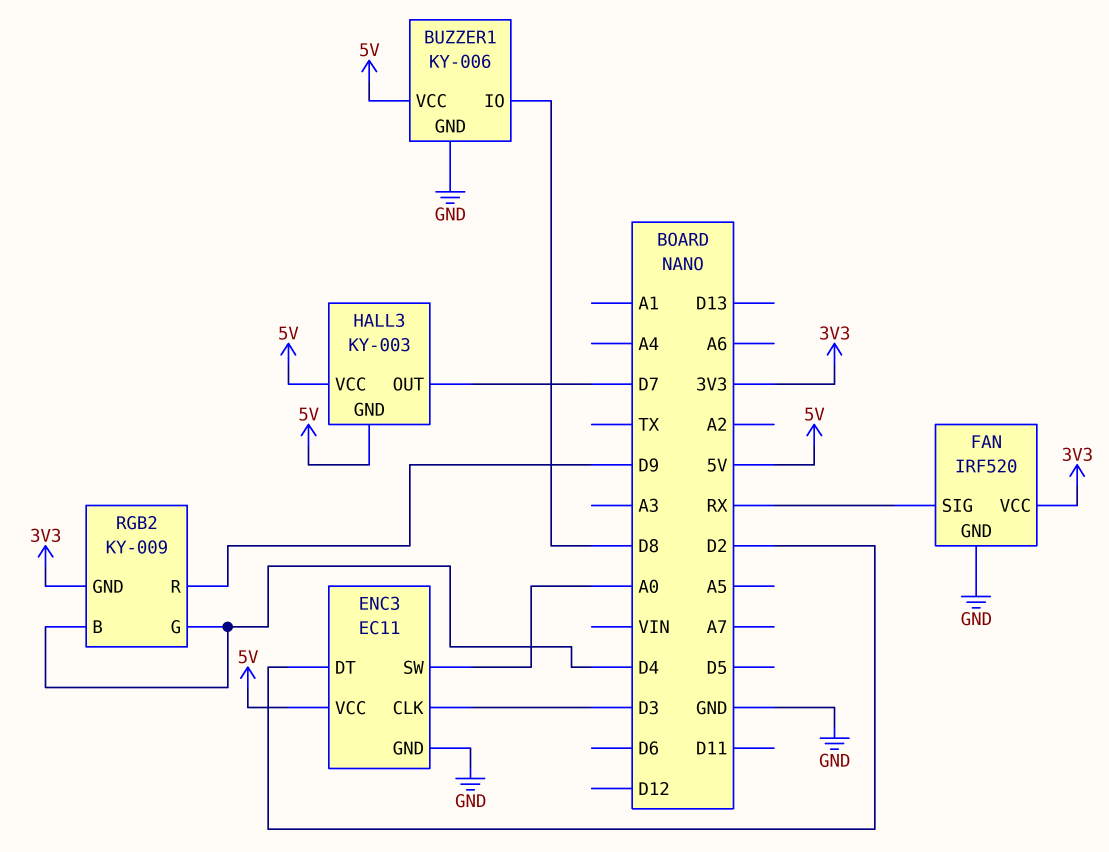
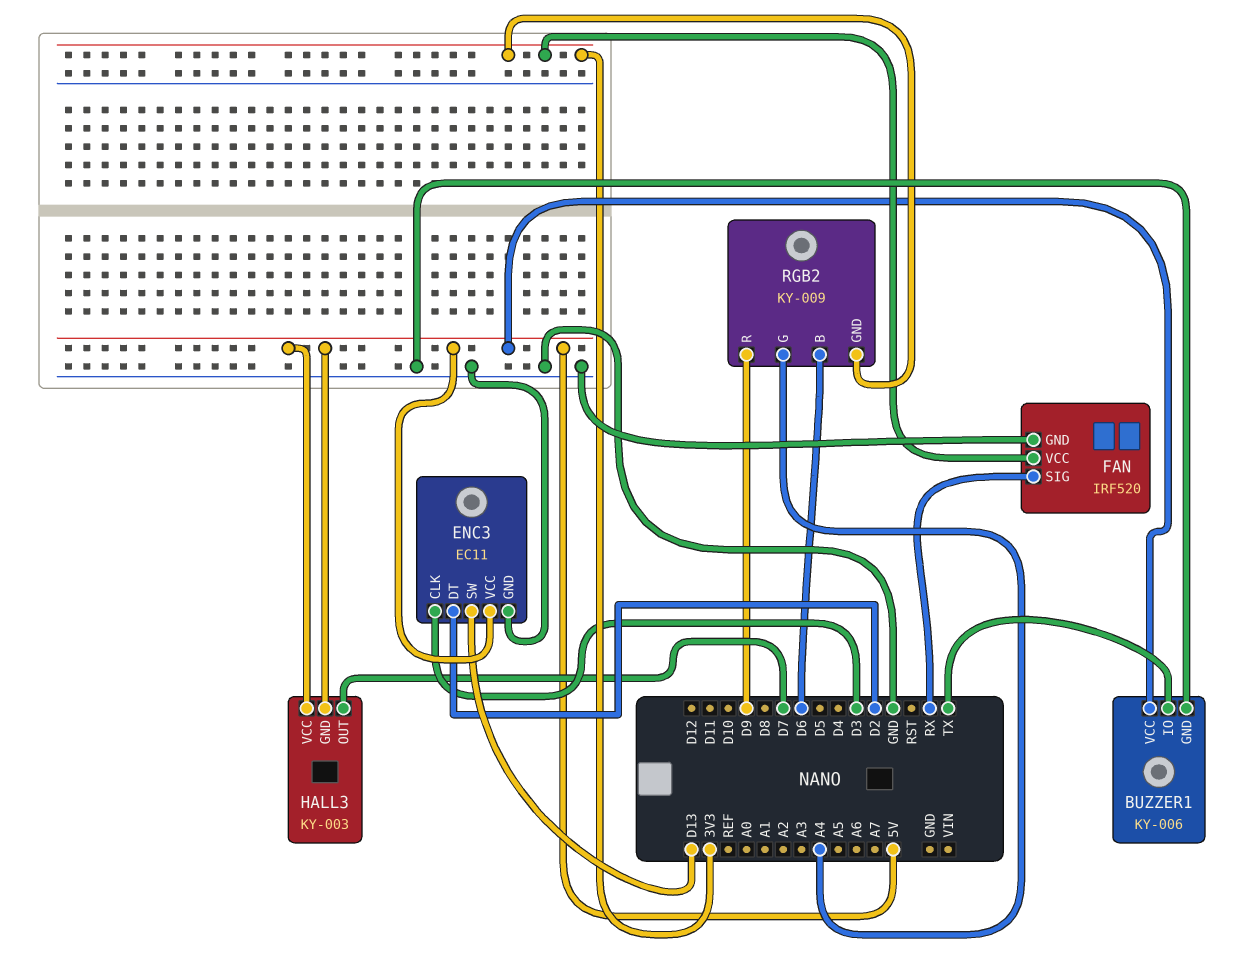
BUZZER1 pin IO: D8 -> TX
ENC3 pin SW: A0 -> D13
RGB2 pin B: D4 -> D6
RGB2 pin G: D4 -> A4

